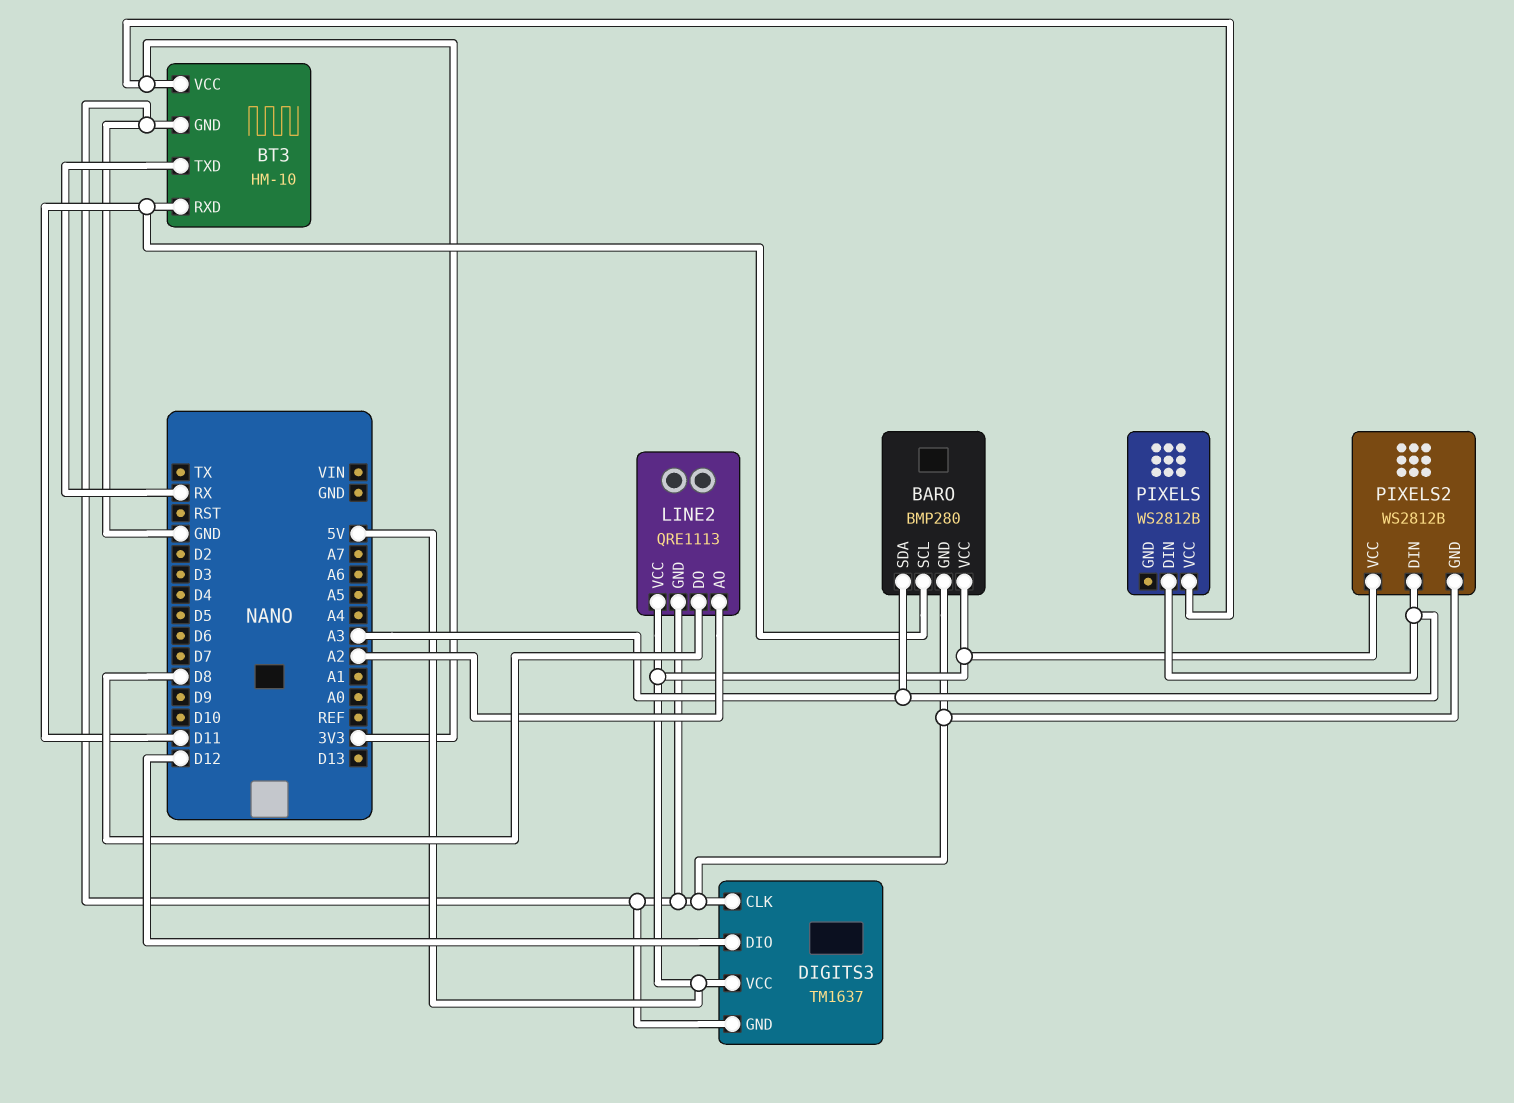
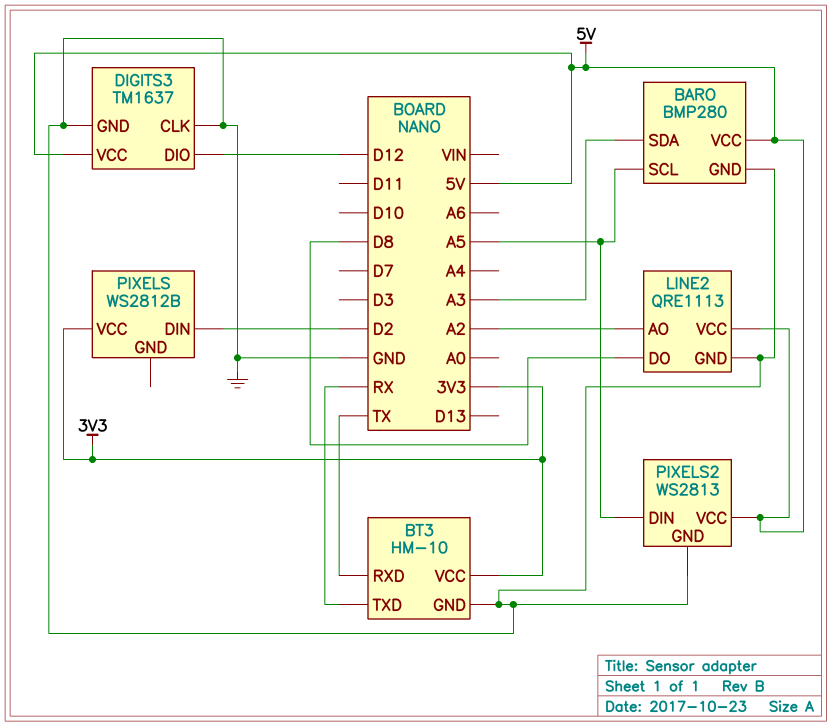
BARO pin SCL: D11 -> A5
BT3 pin RXD: D11 -> TX
PIXELS pin DIN: A3 -> D2
PIXELS2: WS2812B -> WS2813
PIXELS2 pin DIN: A3 -> A5

